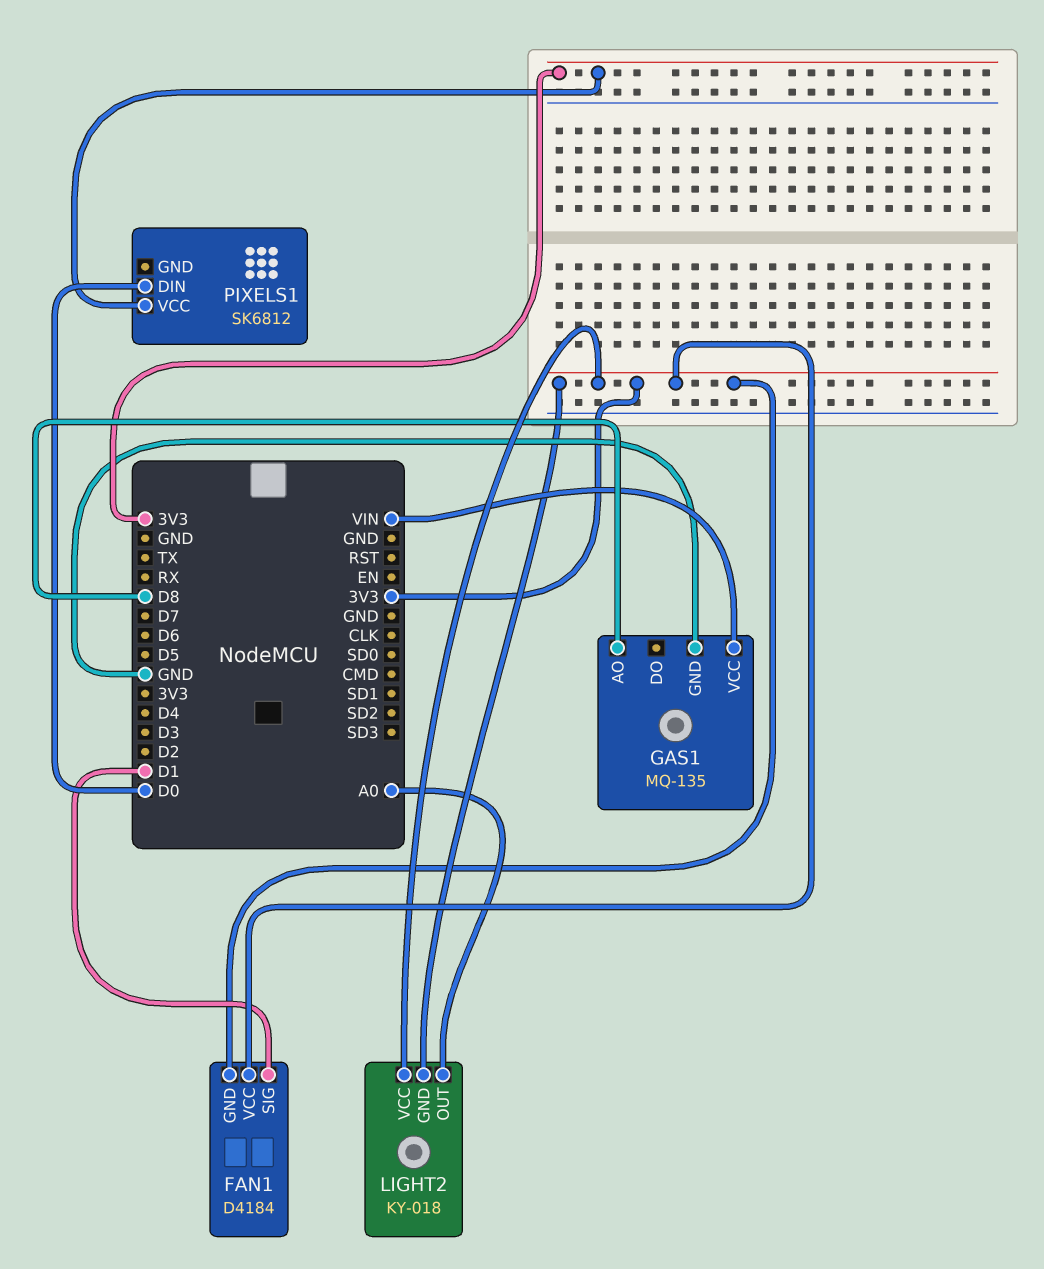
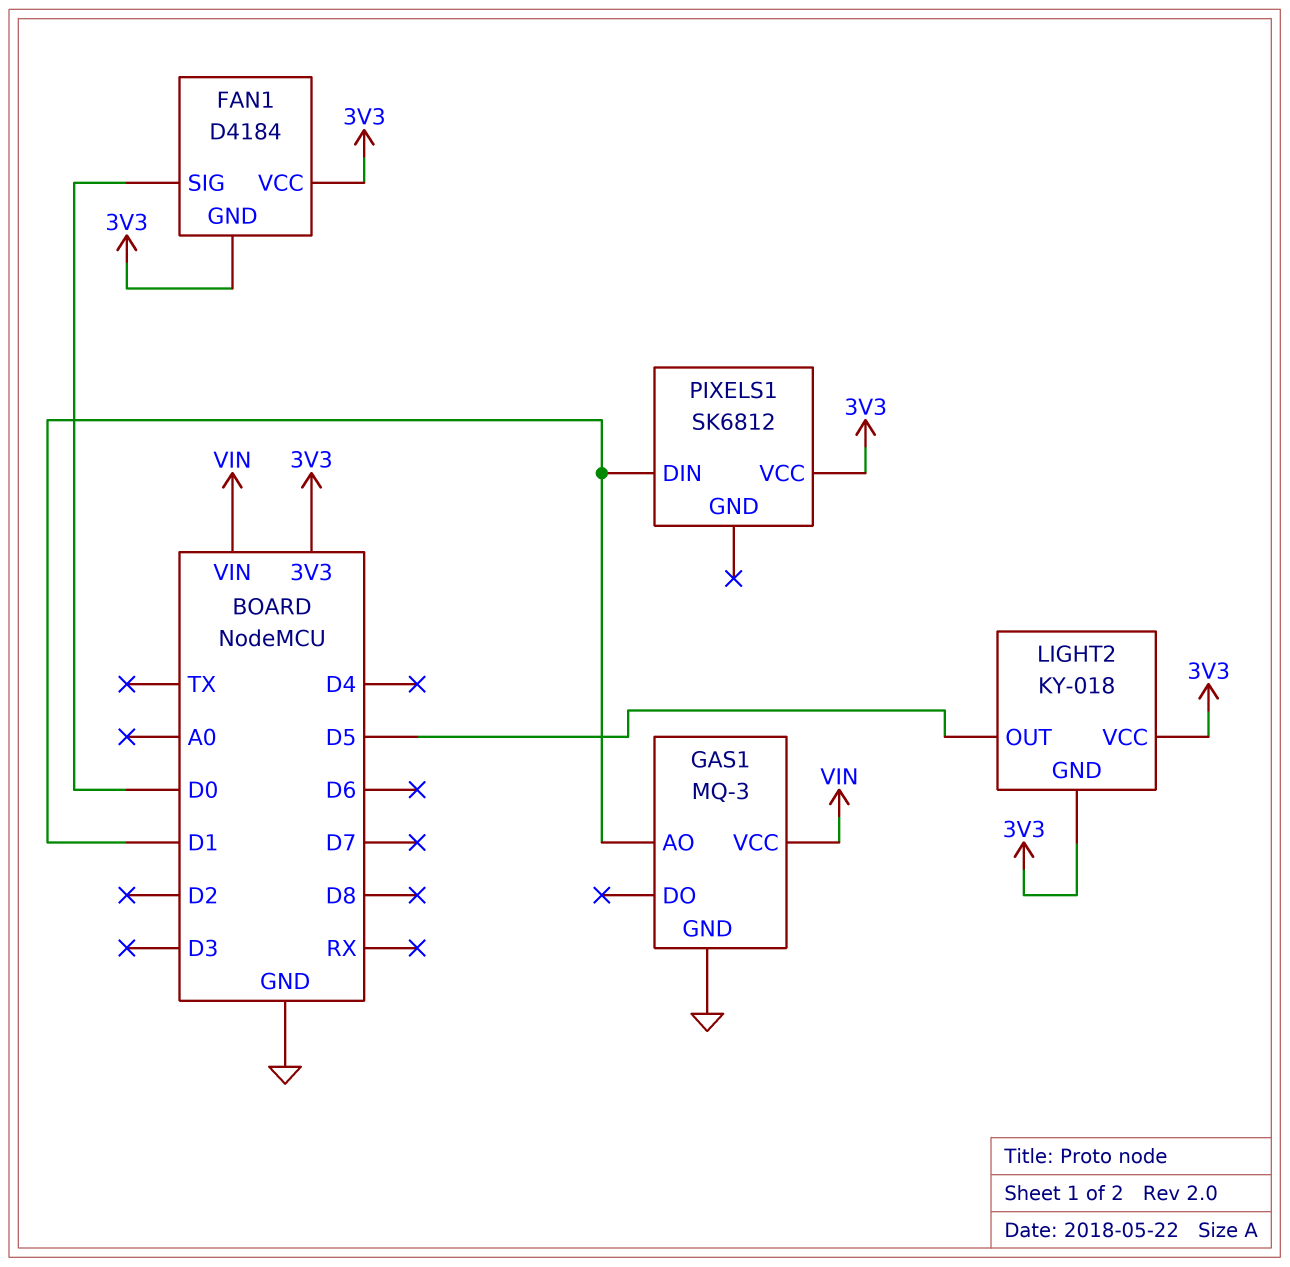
FAN1 pin SIG: D1 -> D0
GAS1: MQ-135 -> MQ-3
GAS1 pin AO: D8 -> D1
LIGHT2 pin OUT: A0 -> D5
PIXELS1 pin DIN: D0 -> D1

